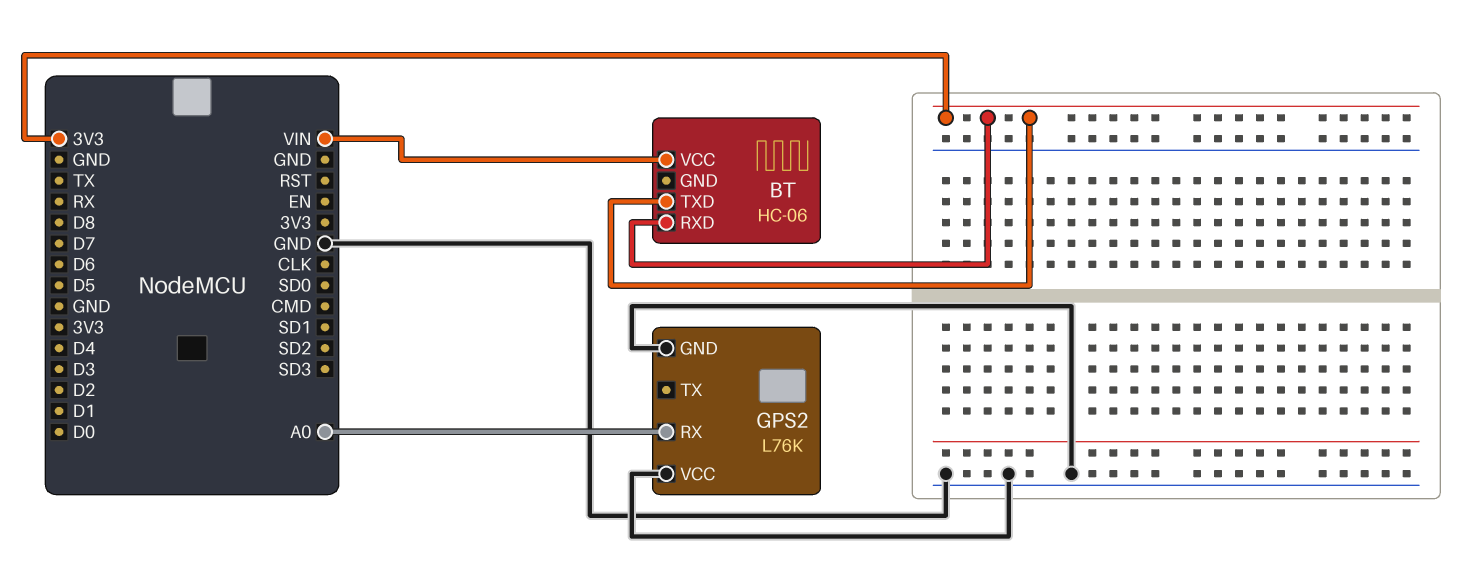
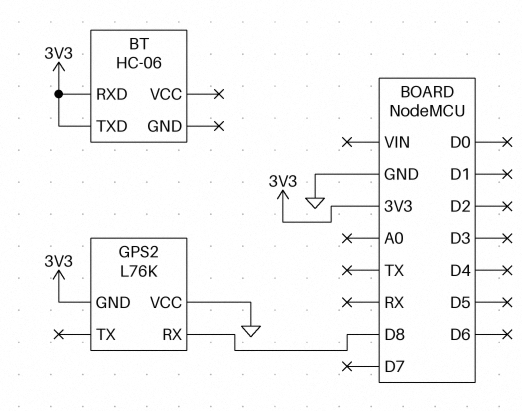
BT pin VCC: VIN -> none
GPS2 pin GND: GND -> 3V3
GPS2 pin RX: A0 -> D8

